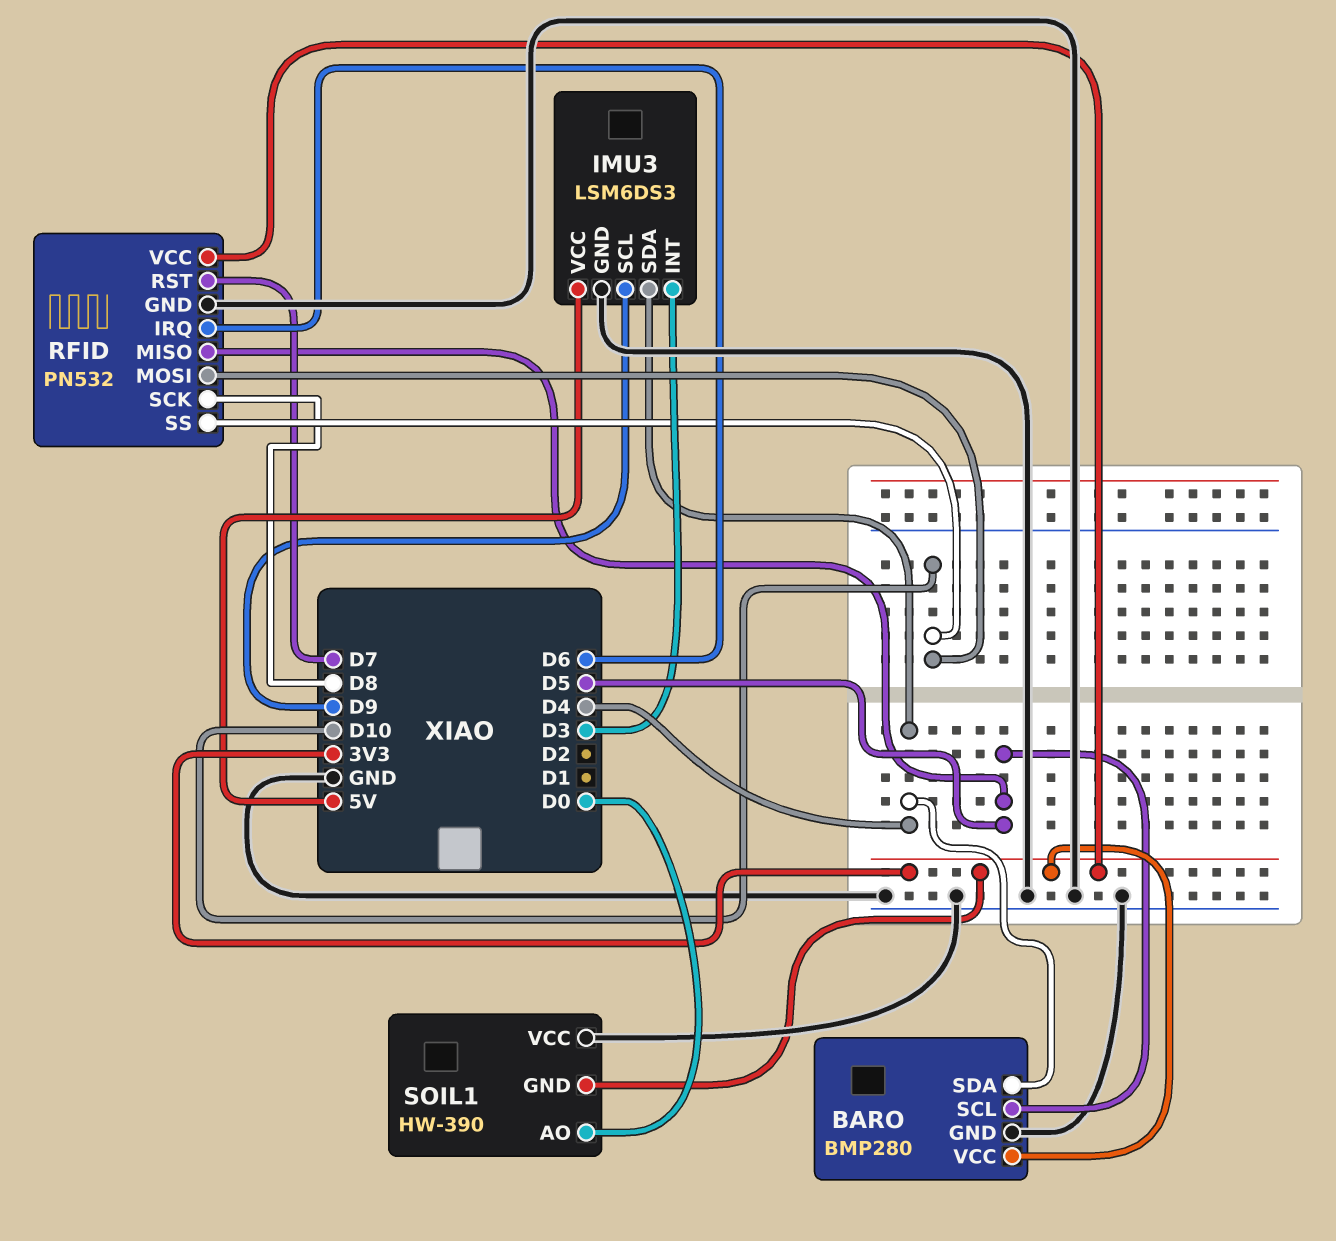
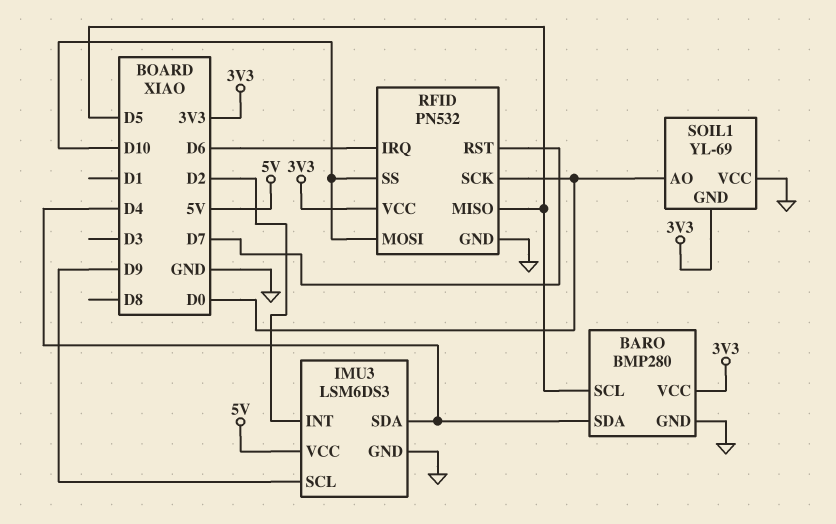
IMU3 pin INT: D3 -> D2
RFID pin SCK: D8 -> D0
SOIL1: HW-390 -> YL-69

